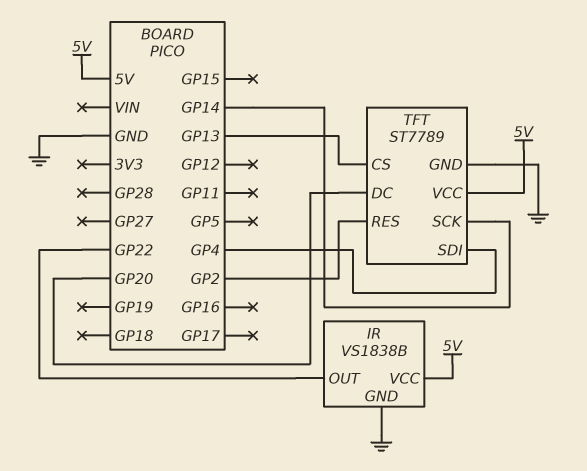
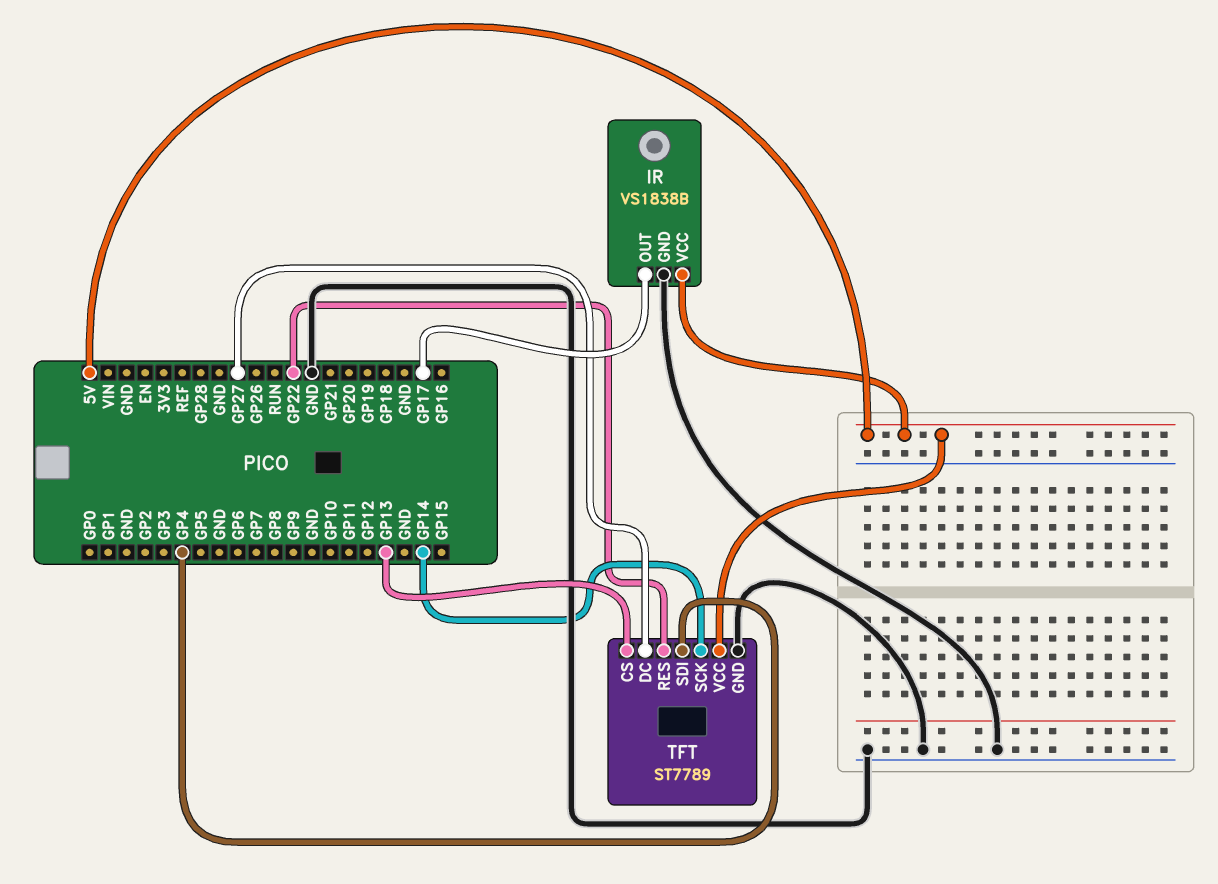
IR pin OUT: GP22 -> GP17
TFT pin DC: GP20 -> GP27
TFT pin RES: GP2 -> GP22

